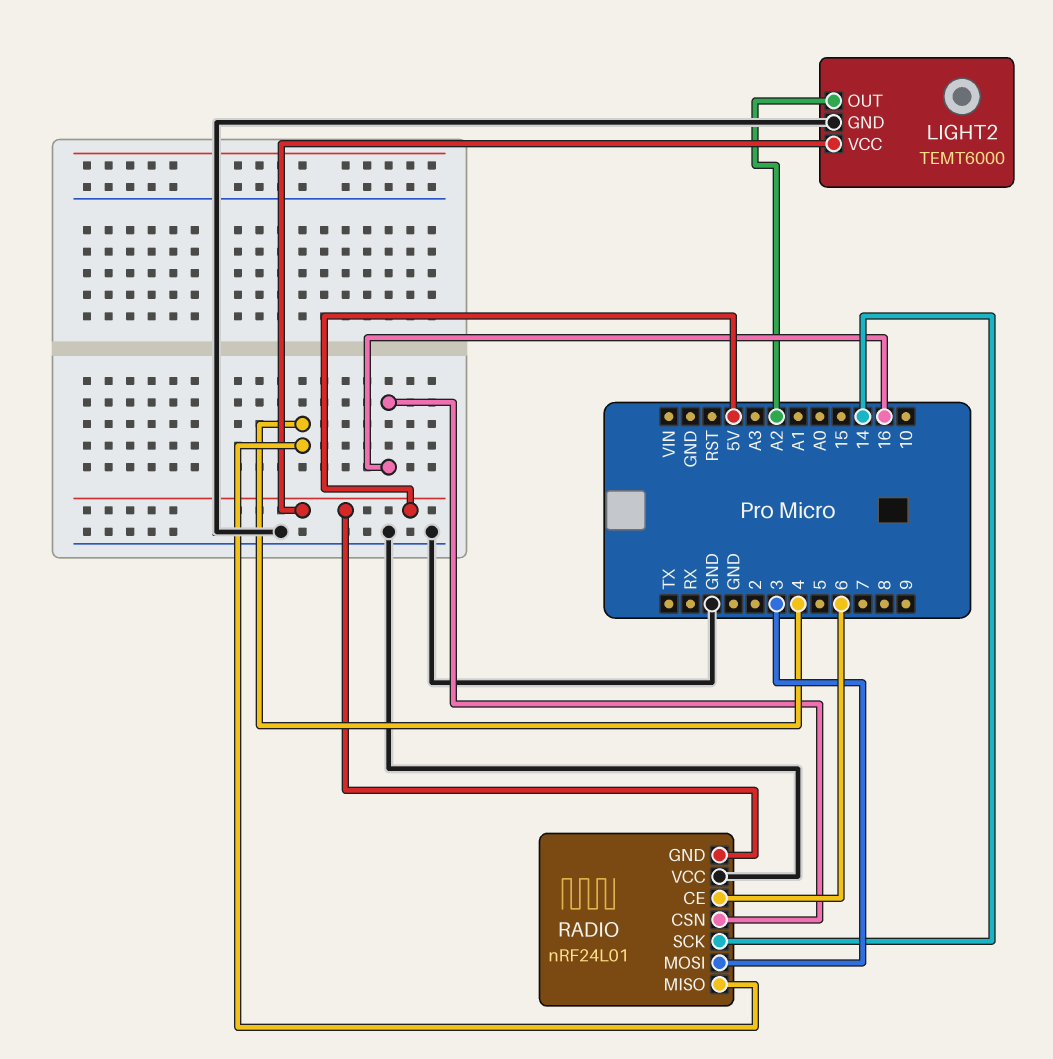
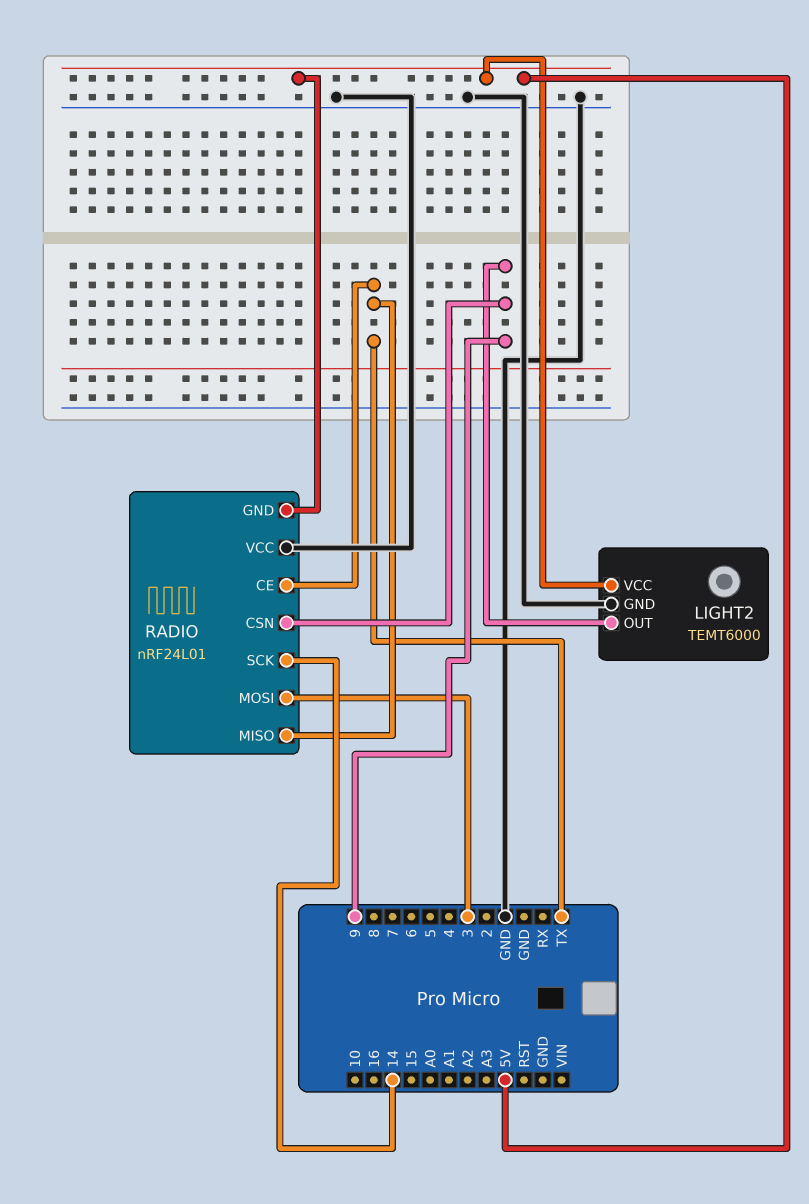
LIGHT2 pin OUT: A2 -> 9
RADIO pin CE: 6 -> TX
RADIO pin CSN: 16 -> 9
RADIO pin MISO: 4 -> TX

